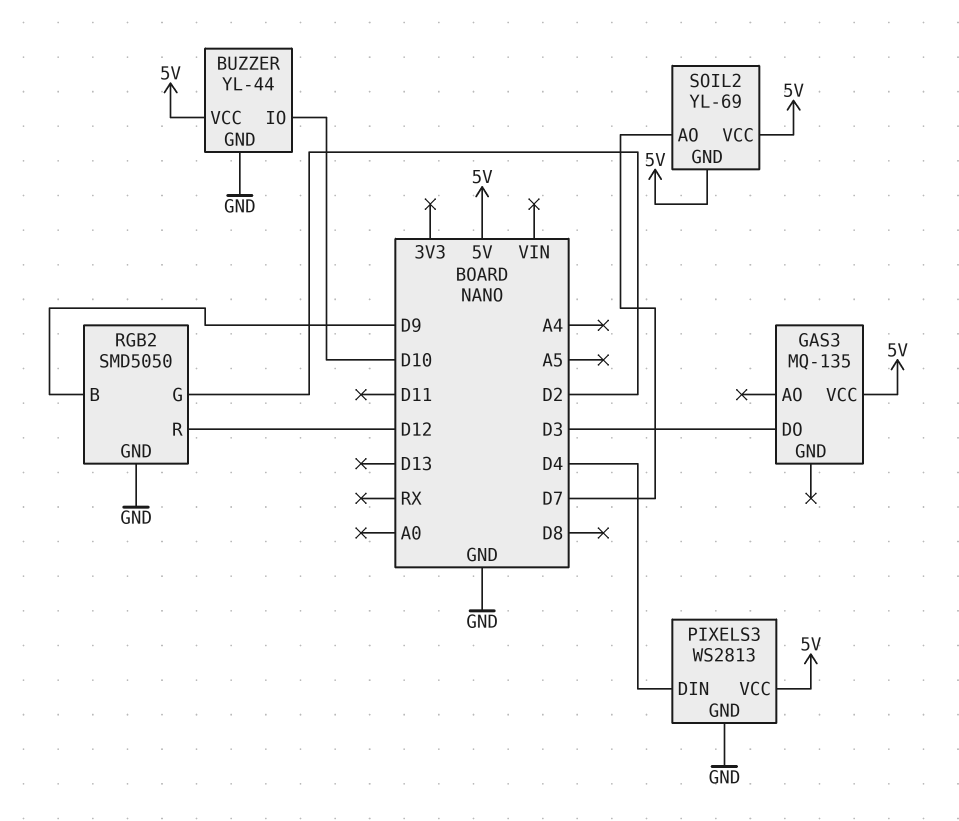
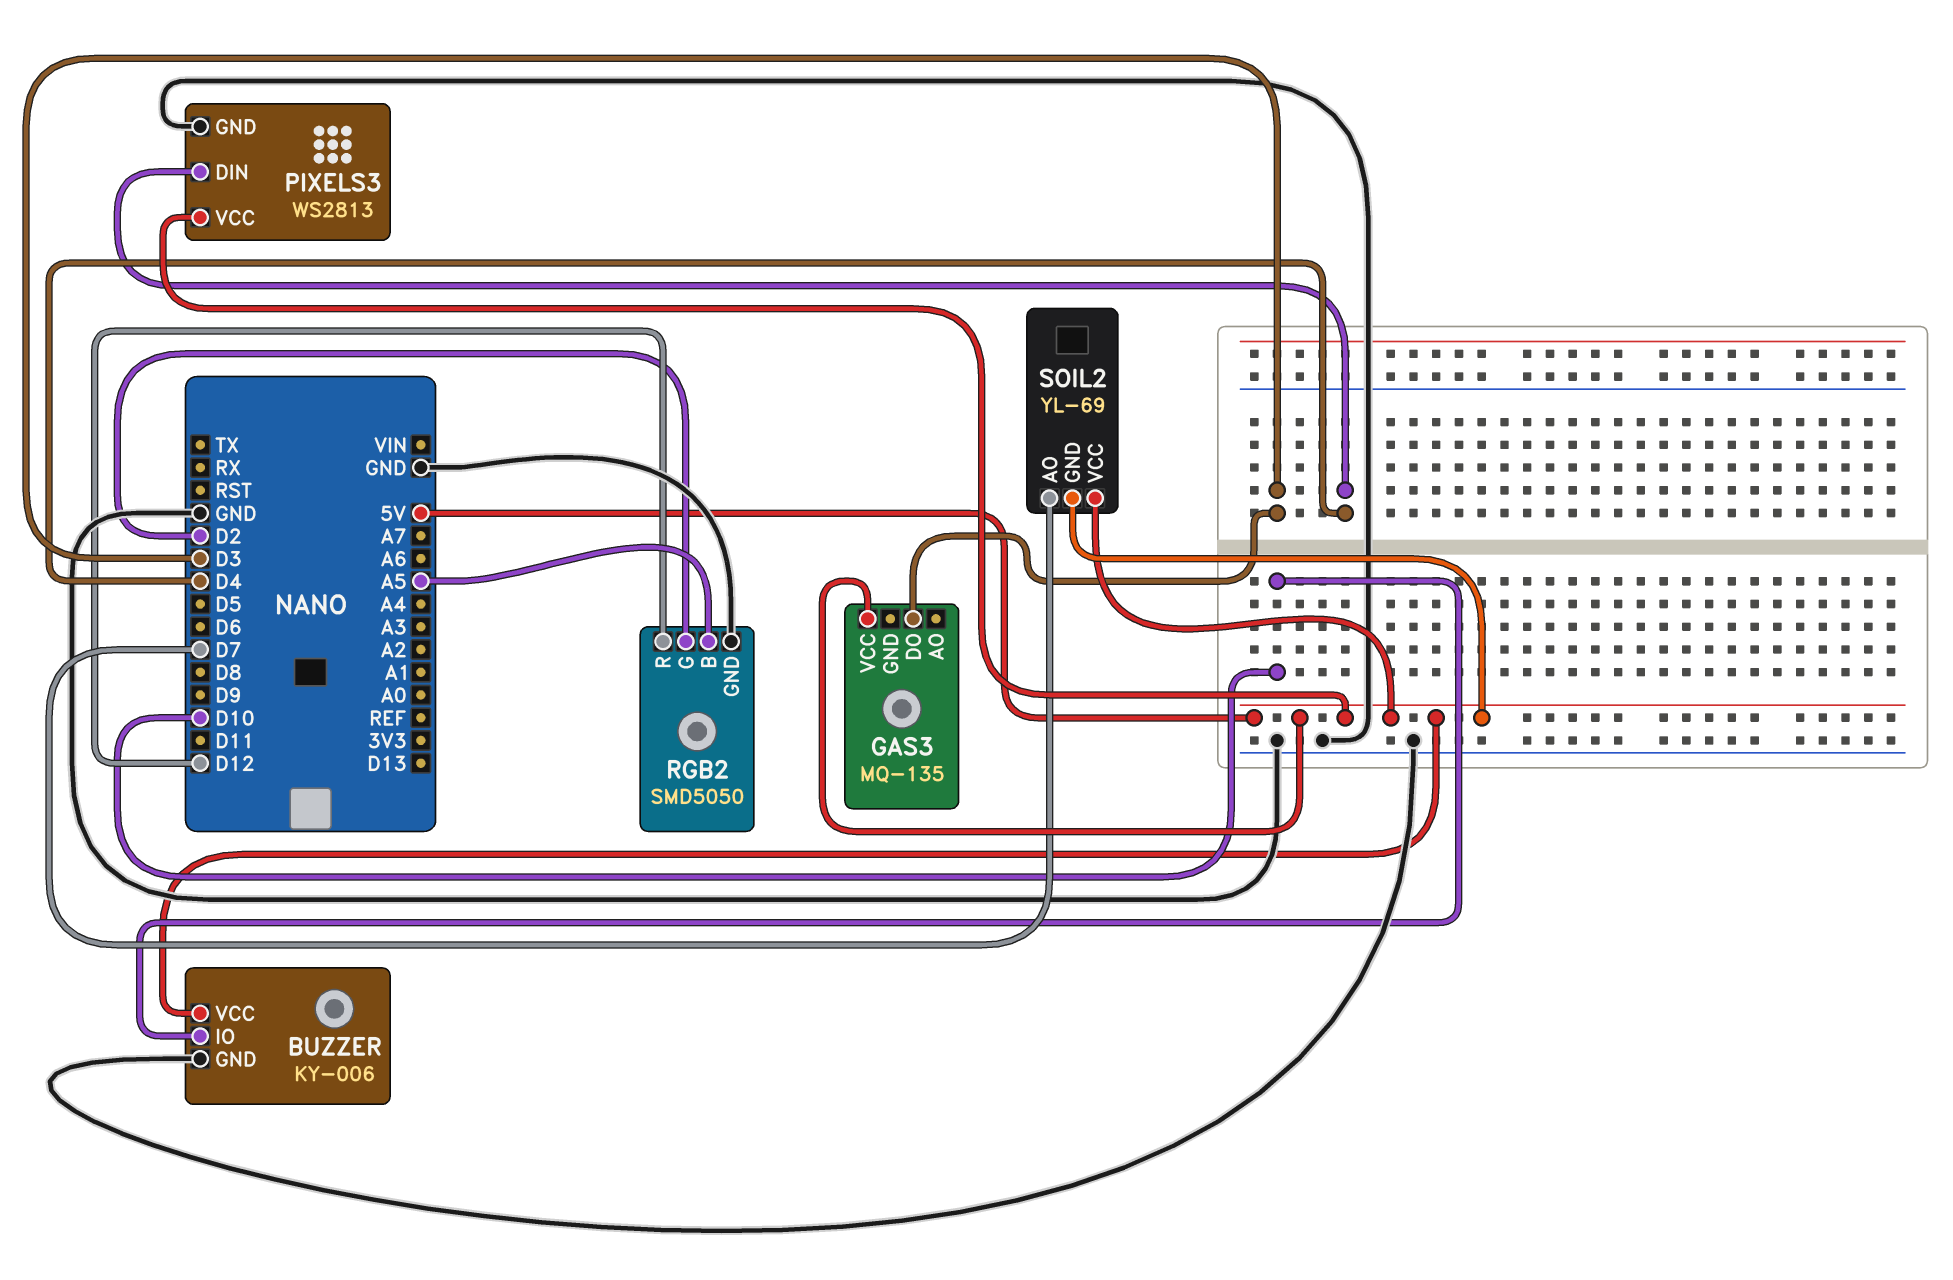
BUZZER: YL-44 -> KY-006
RGB2 pin B: D9 -> A5

